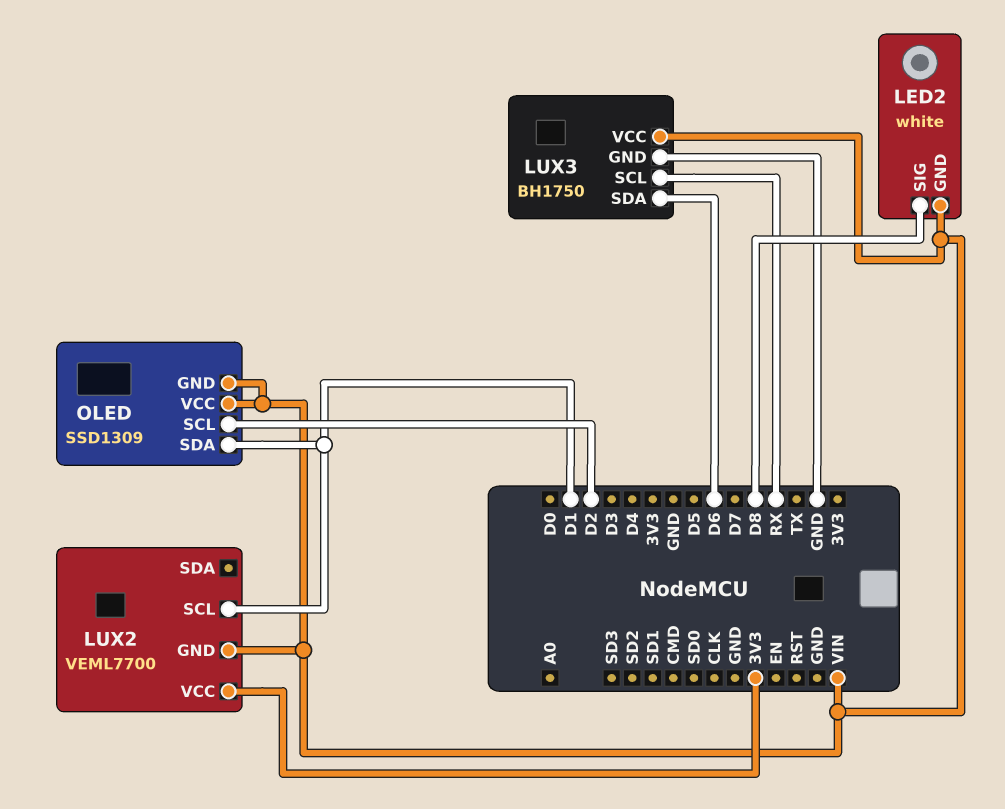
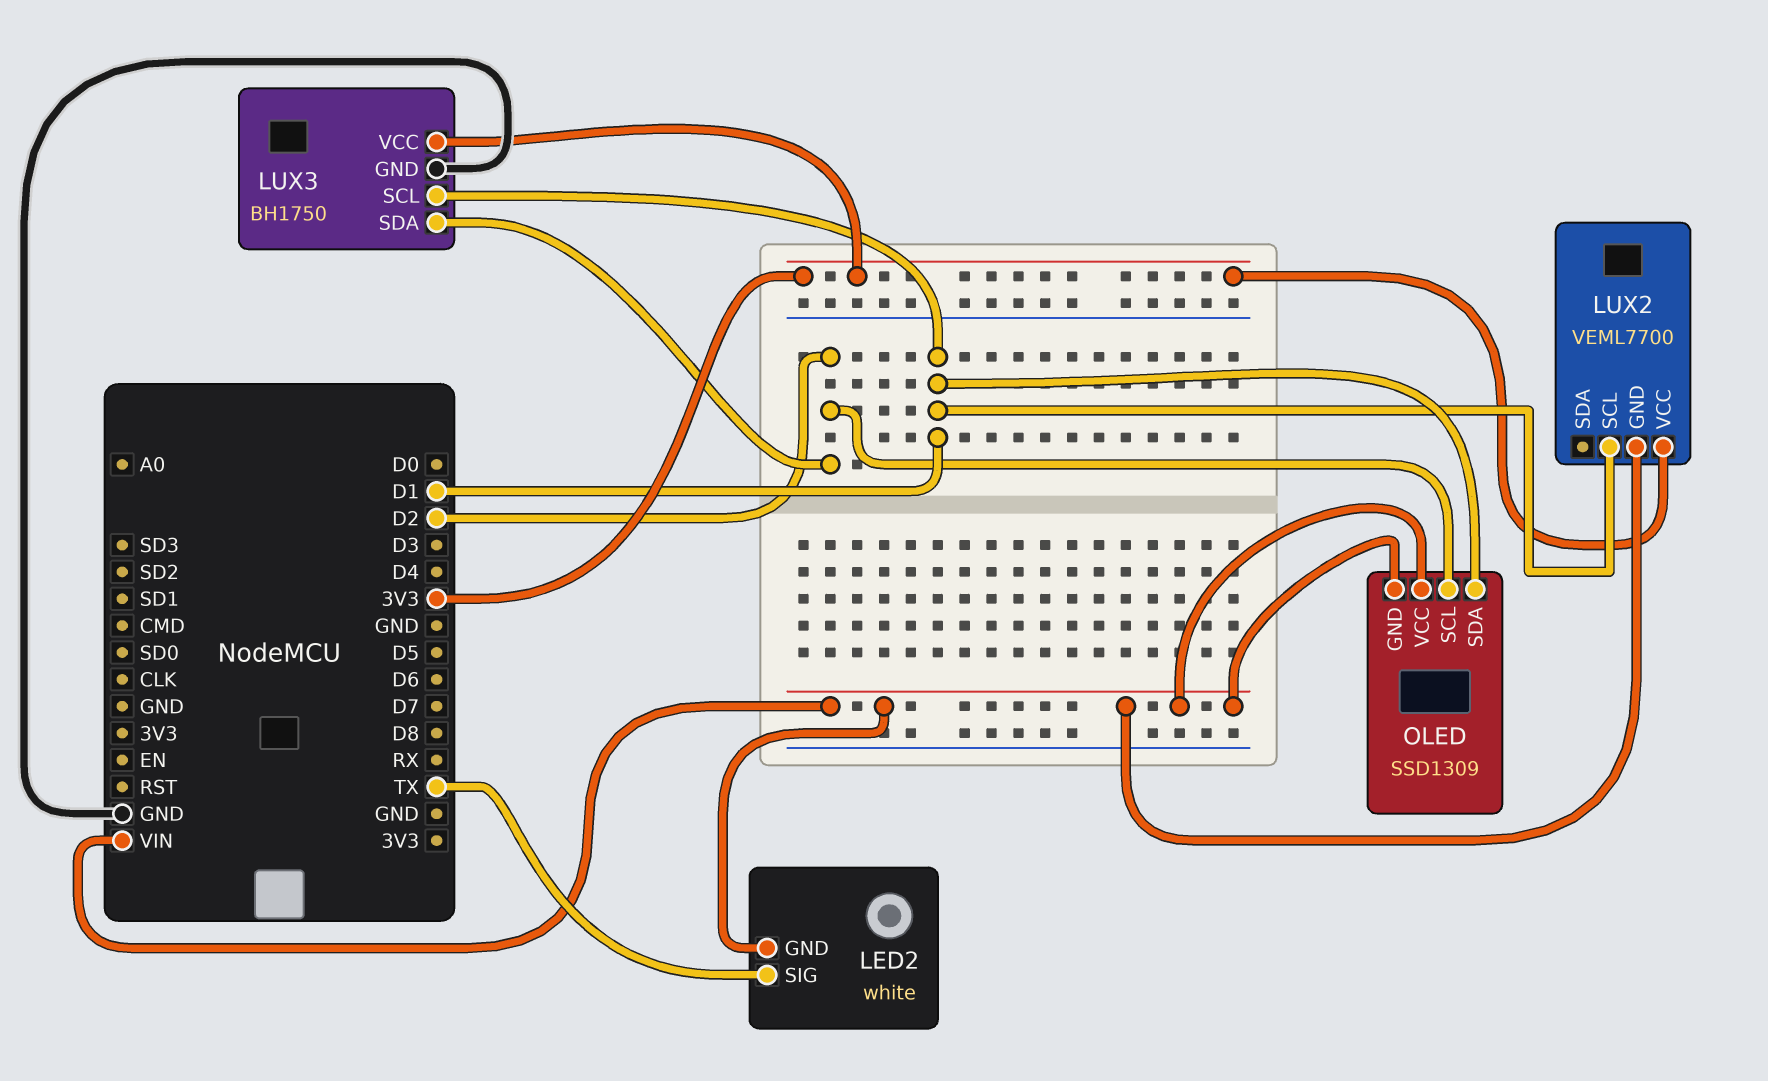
LED2 pin SIG: D8 -> TX
LUX3 pin SCL: RX -> D1
LUX3 pin SDA: D6 -> D2
LUX3 pin VCC: VIN -> 3V3

